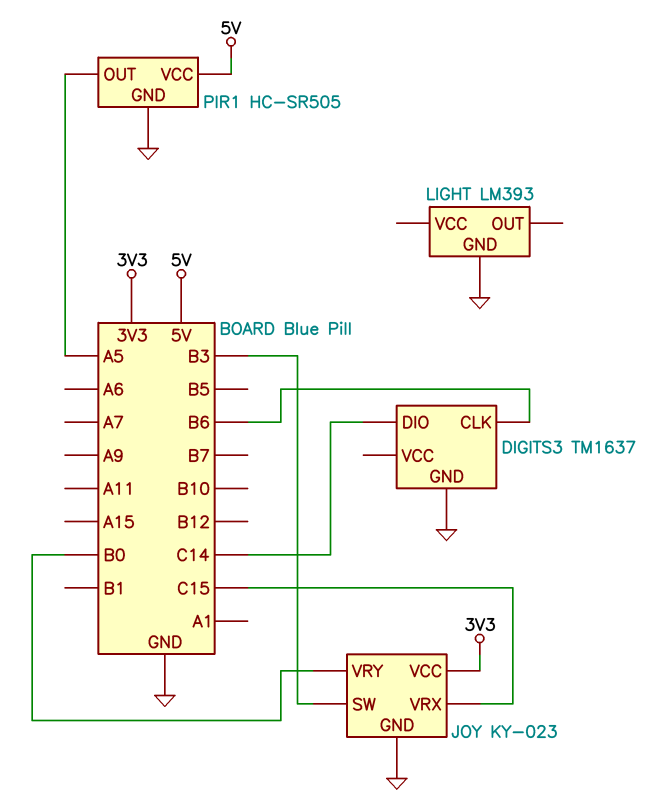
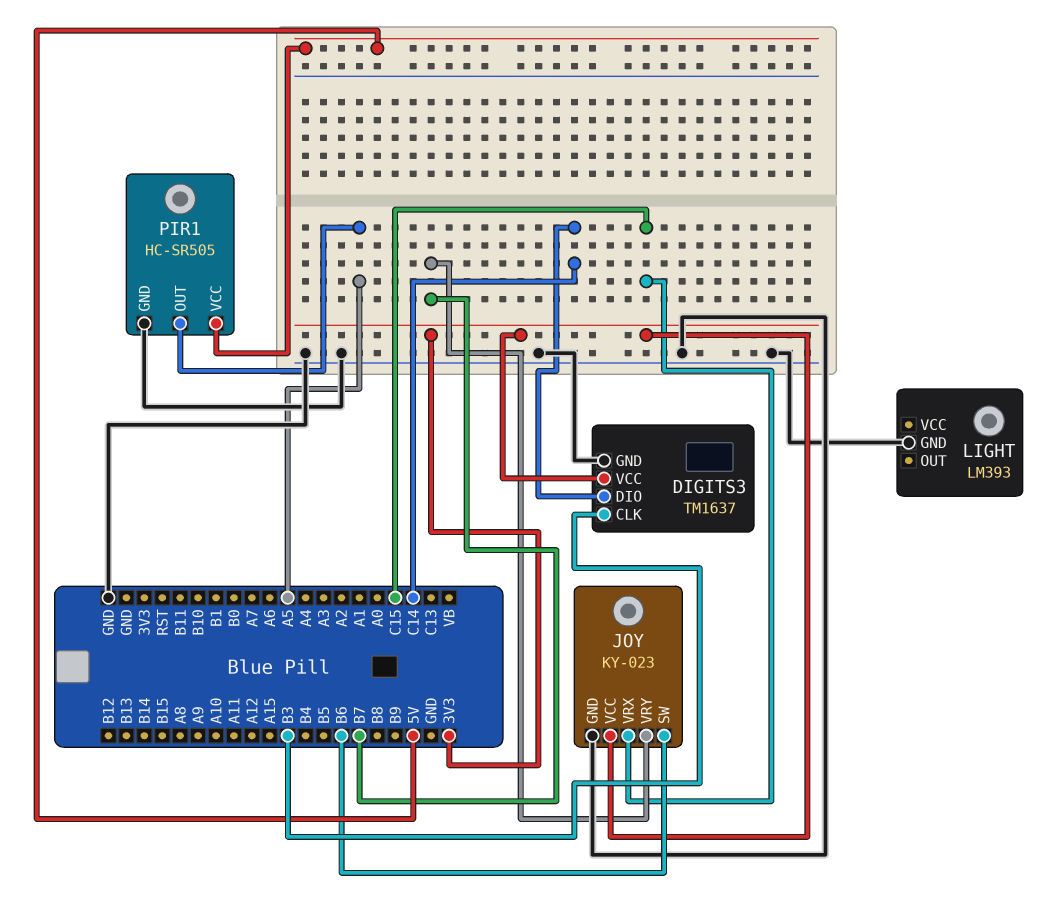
DIGITS3 pin CLK: B6 -> B3
DIGITS3 pin VCC: none -> 3V3
JOY pin SW: B3 -> B6
JOY pin VRY: B0 -> B7

